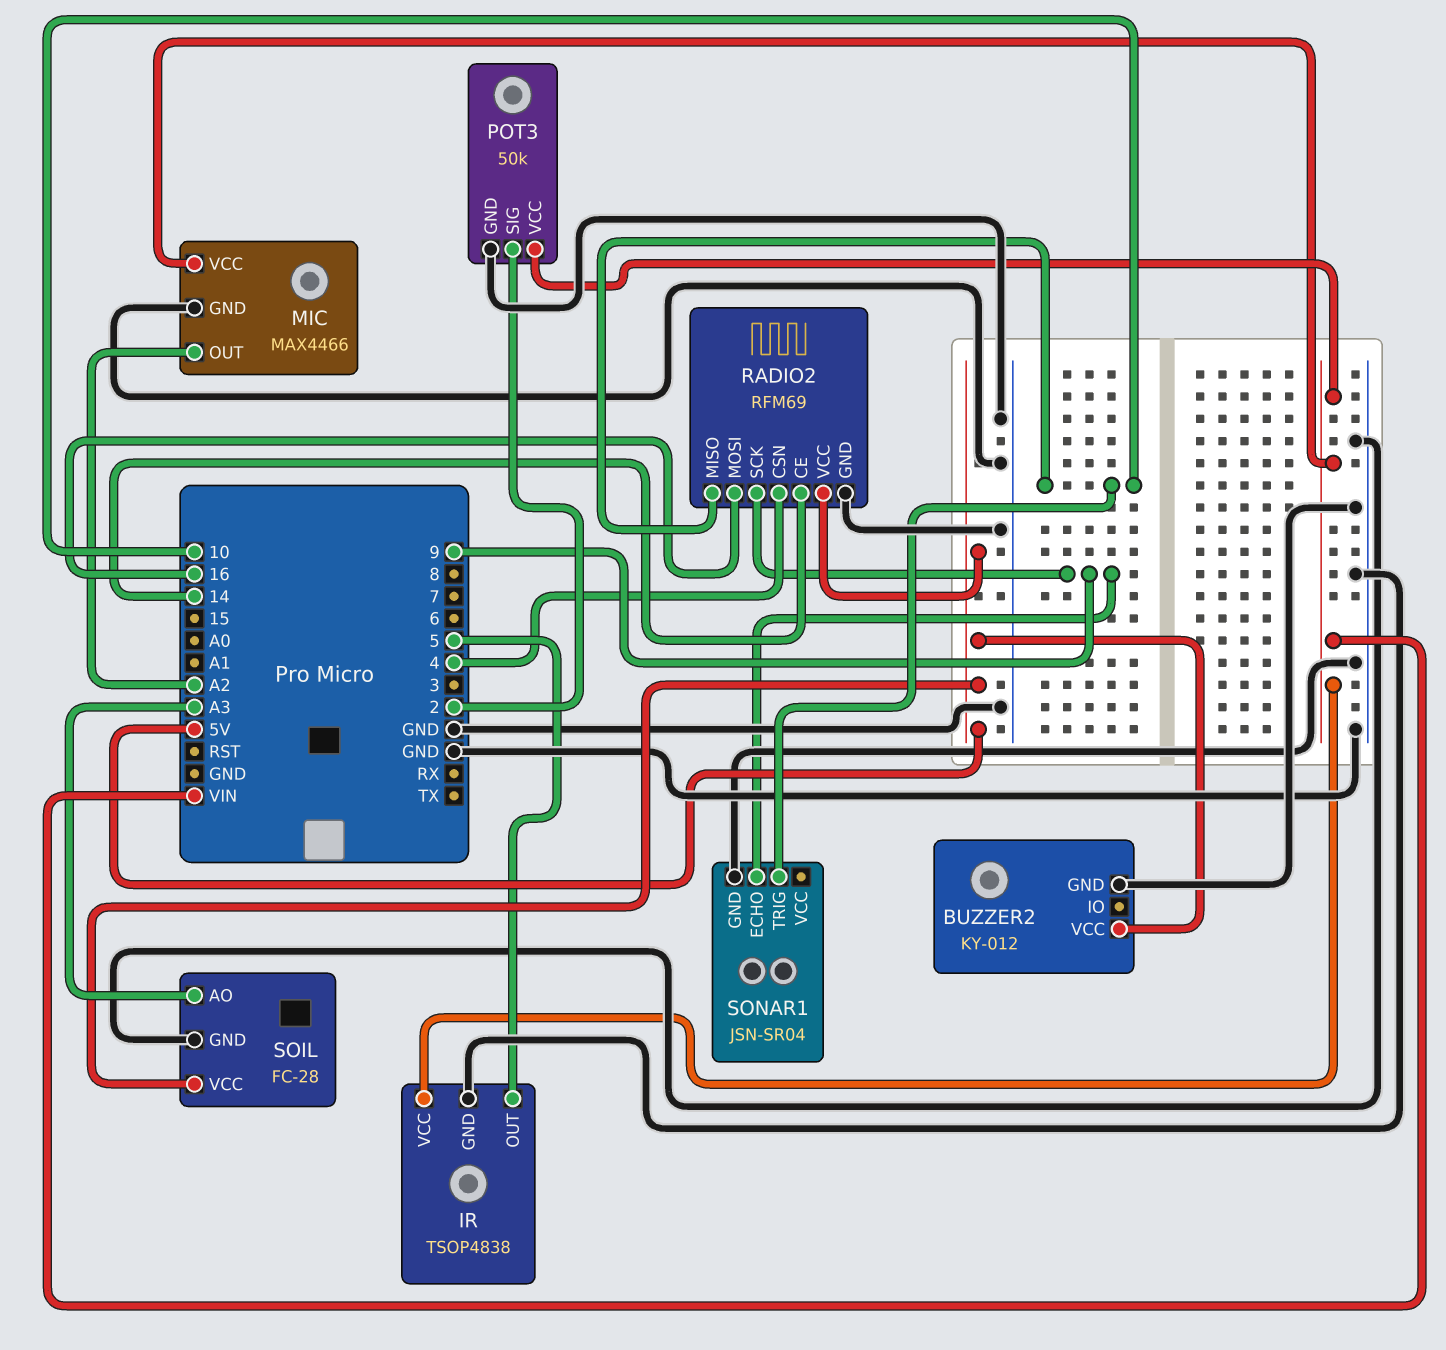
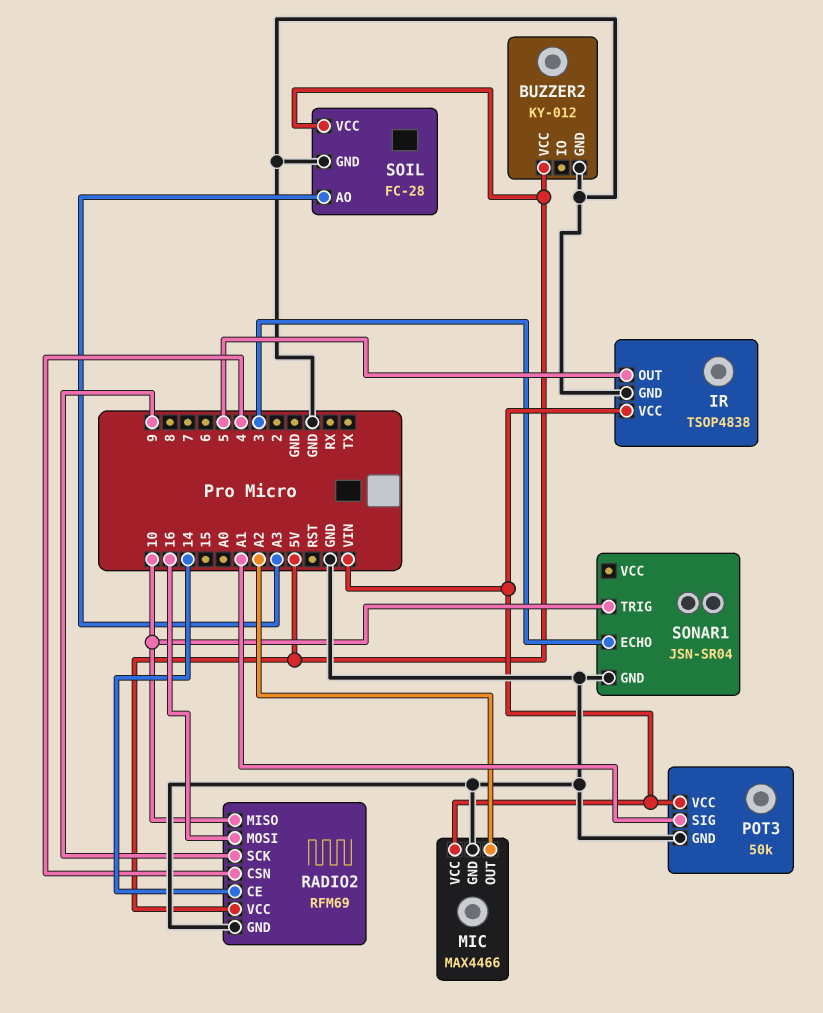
POT3 pin SIG: 2 -> A1
SONAR1 pin ECHO: 9 -> 3

